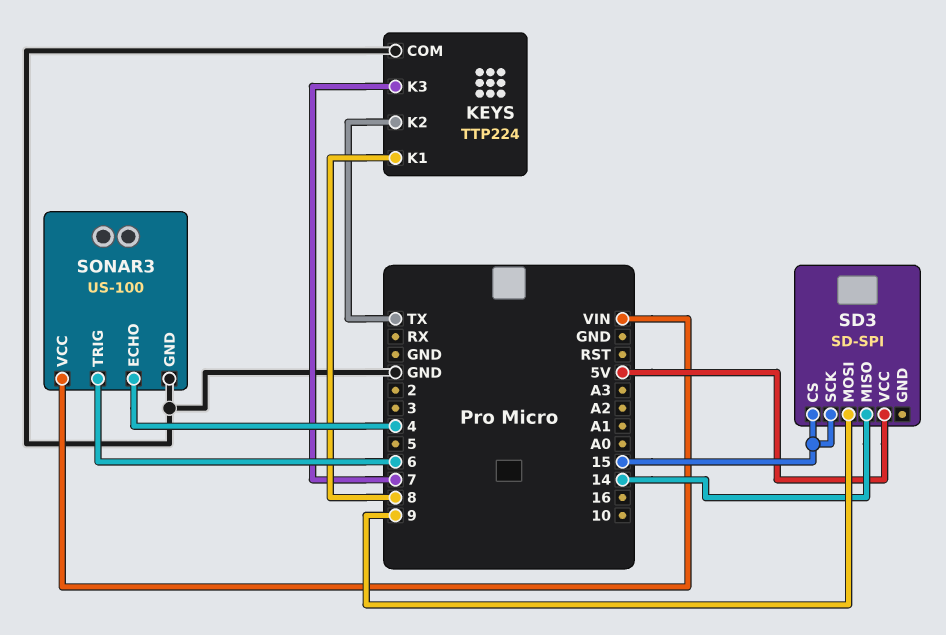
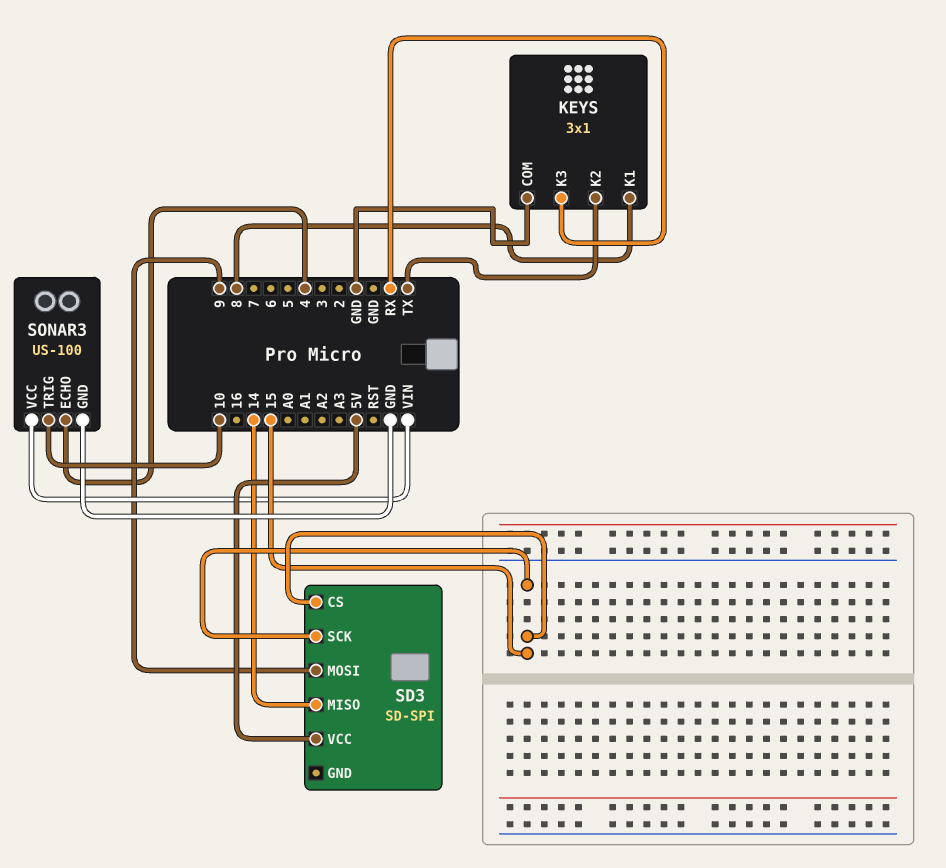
KEYS: TTP224 -> 3x1
KEYS pin K3: 7 -> RX
SONAR3 pin TRIG: 6 -> 10

